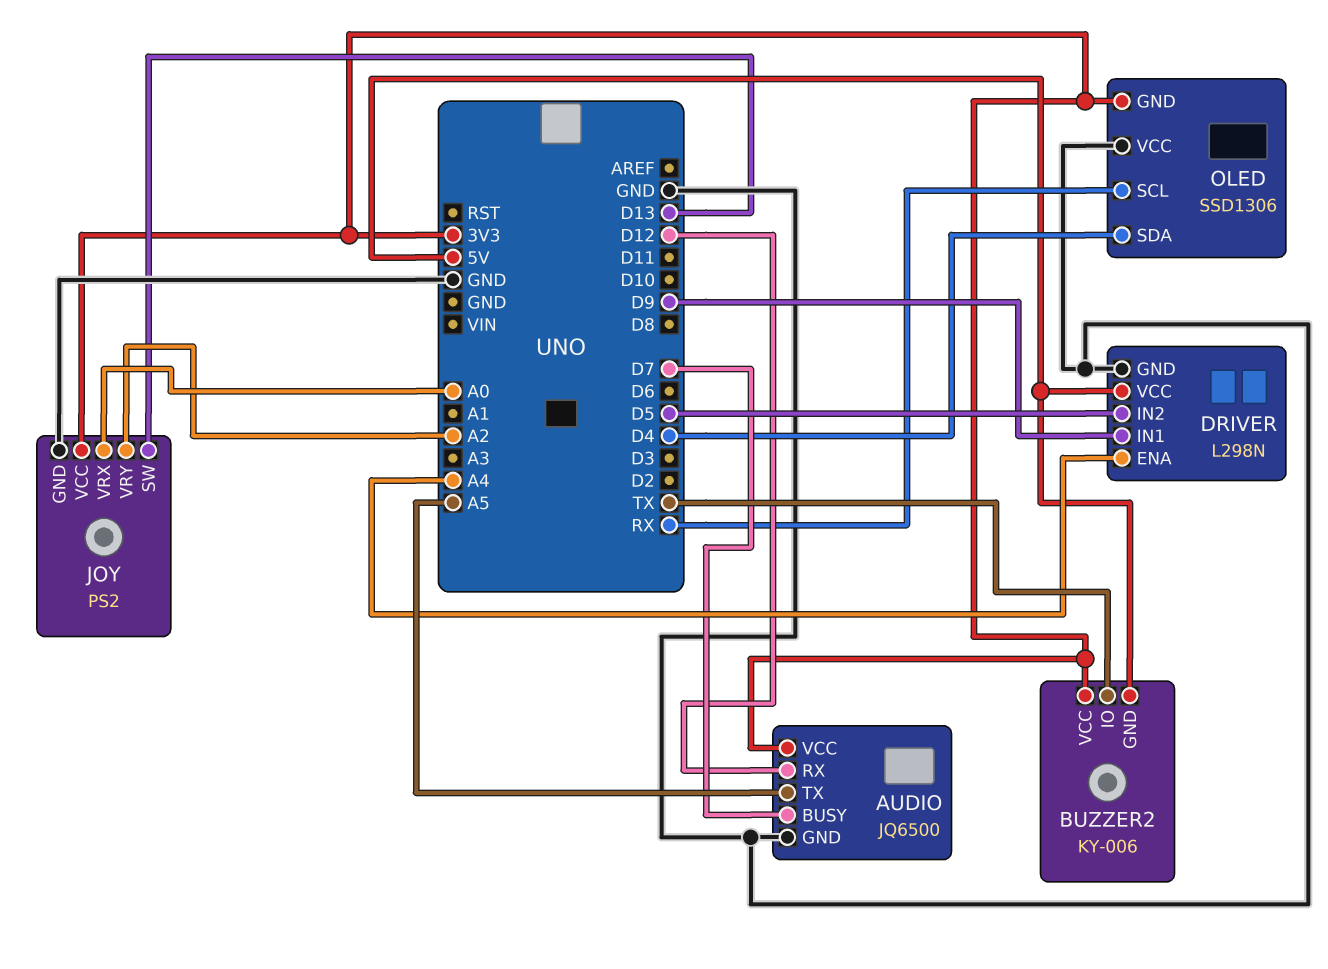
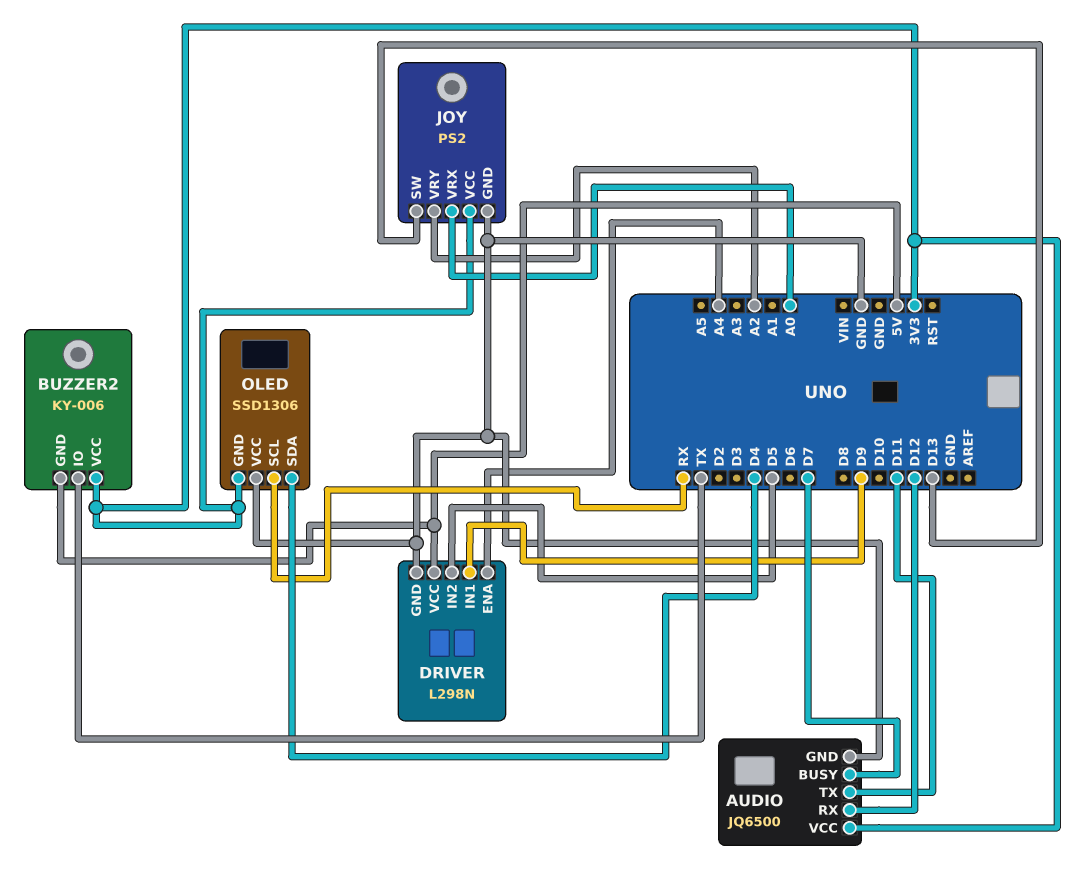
AUDIO pin TX: A5 -> D11

